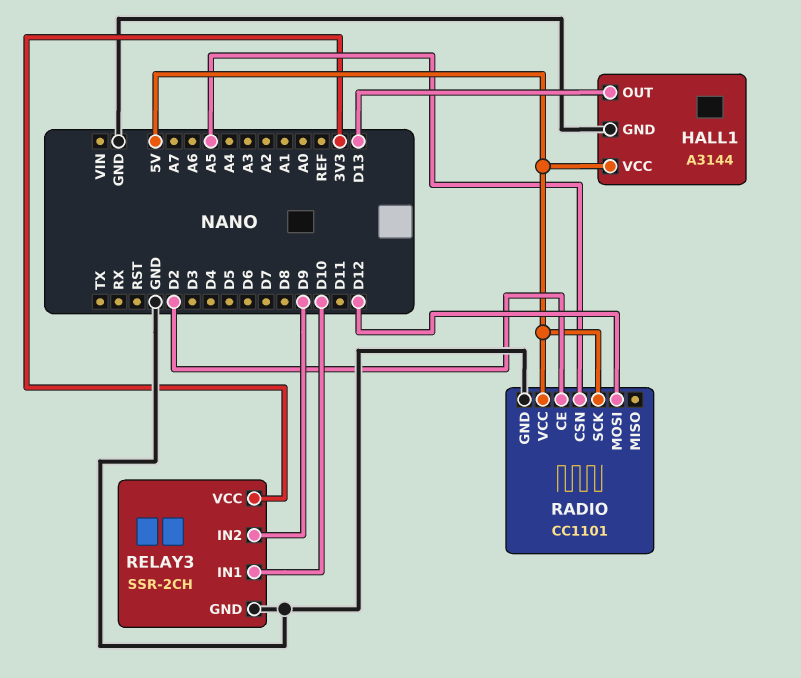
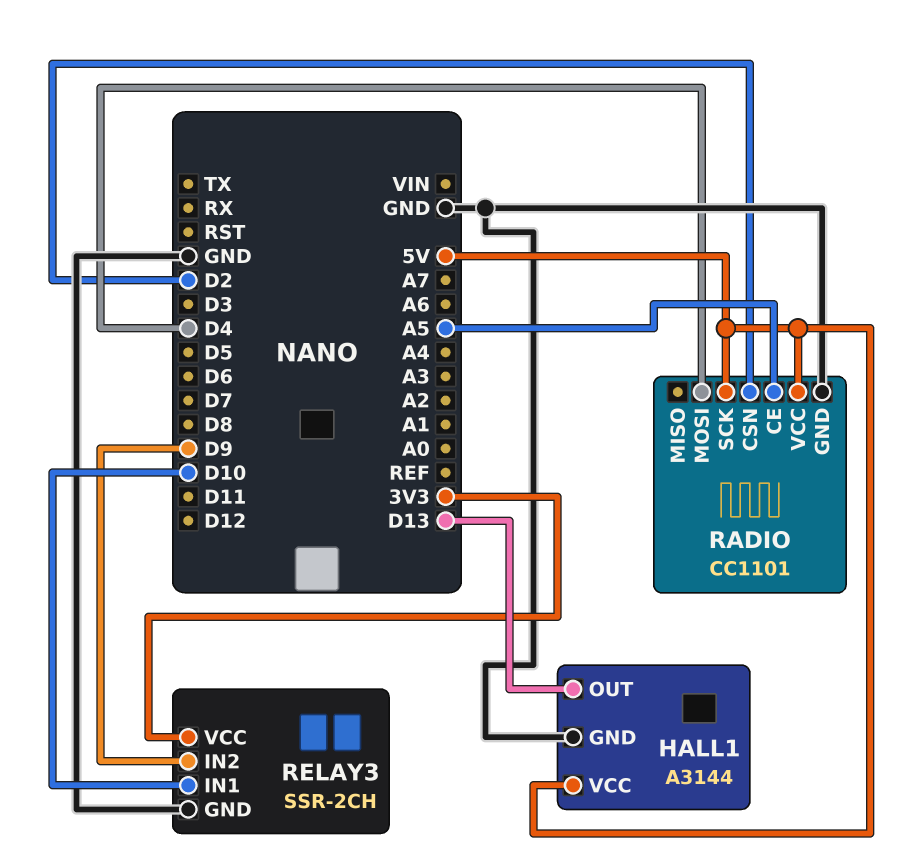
RADIO pin CE: D2 -> A5
RADIO pin CSN: A5 -> D2
RADIO pin MOSI: D12 -> D4

